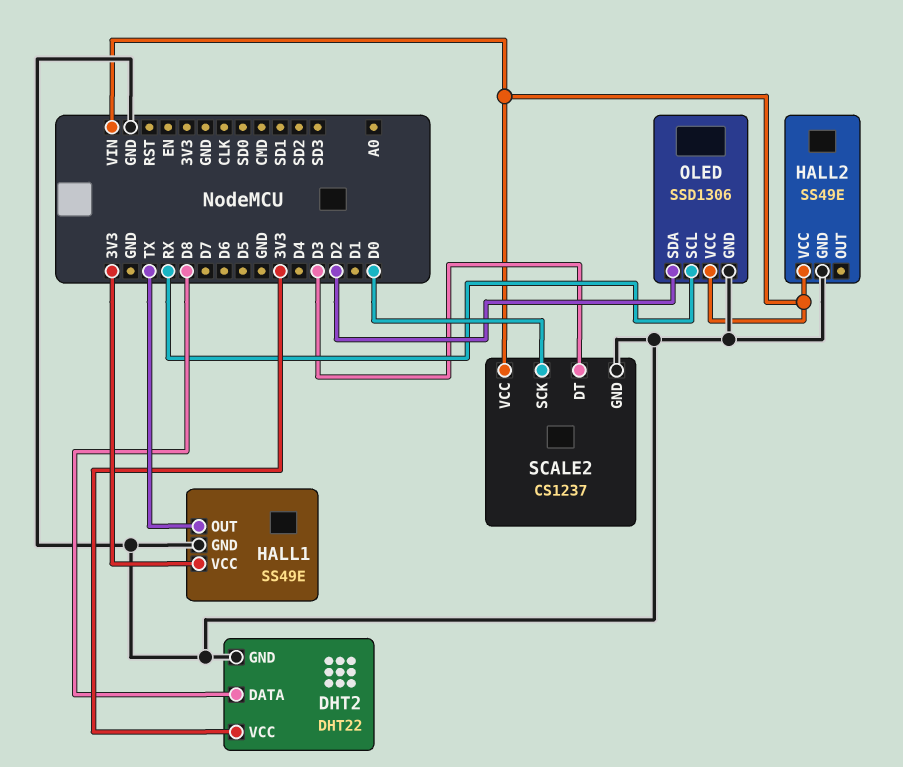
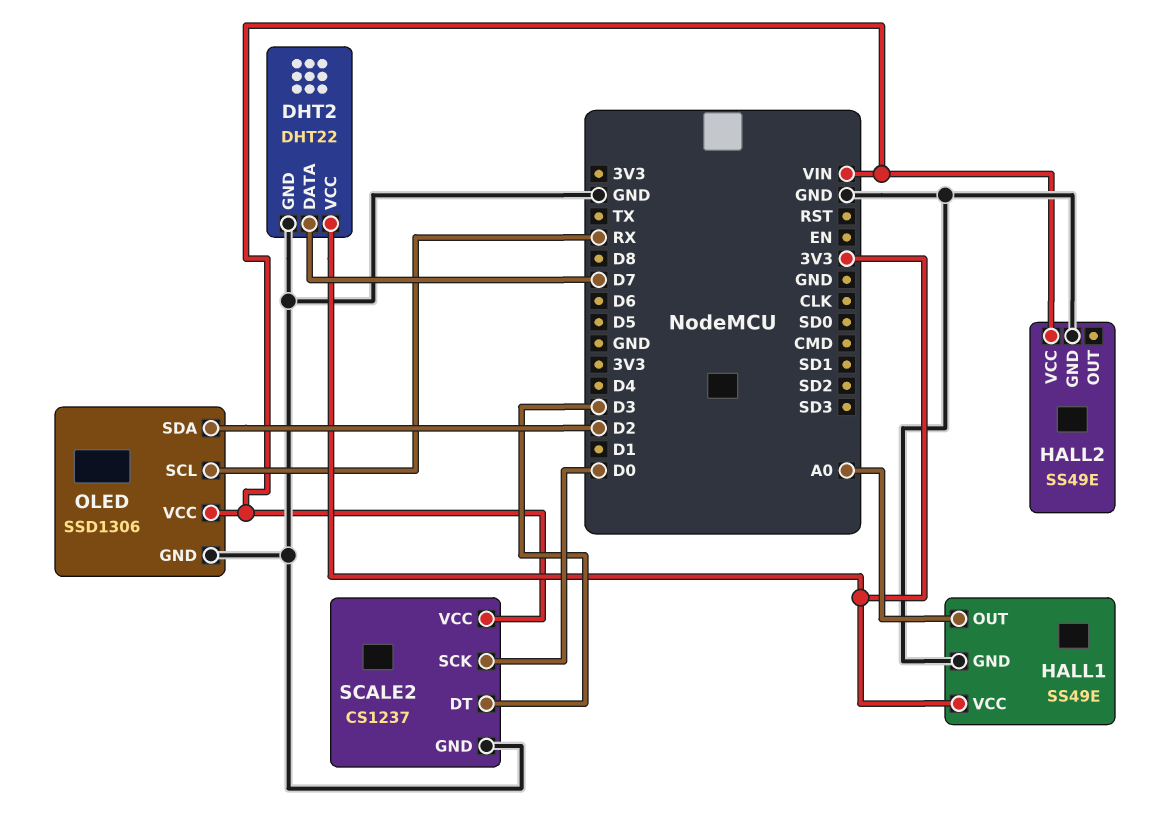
DHT2 pin DATA: D8 -> D7
HALL1 pin OUT: TX -> A0

